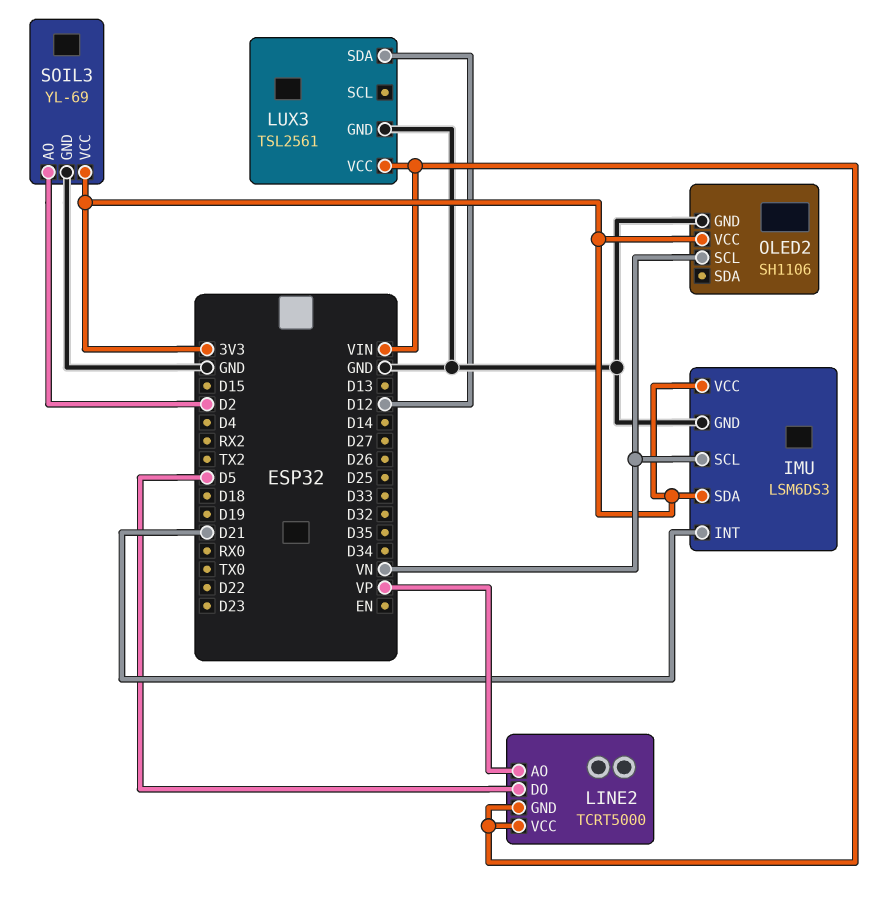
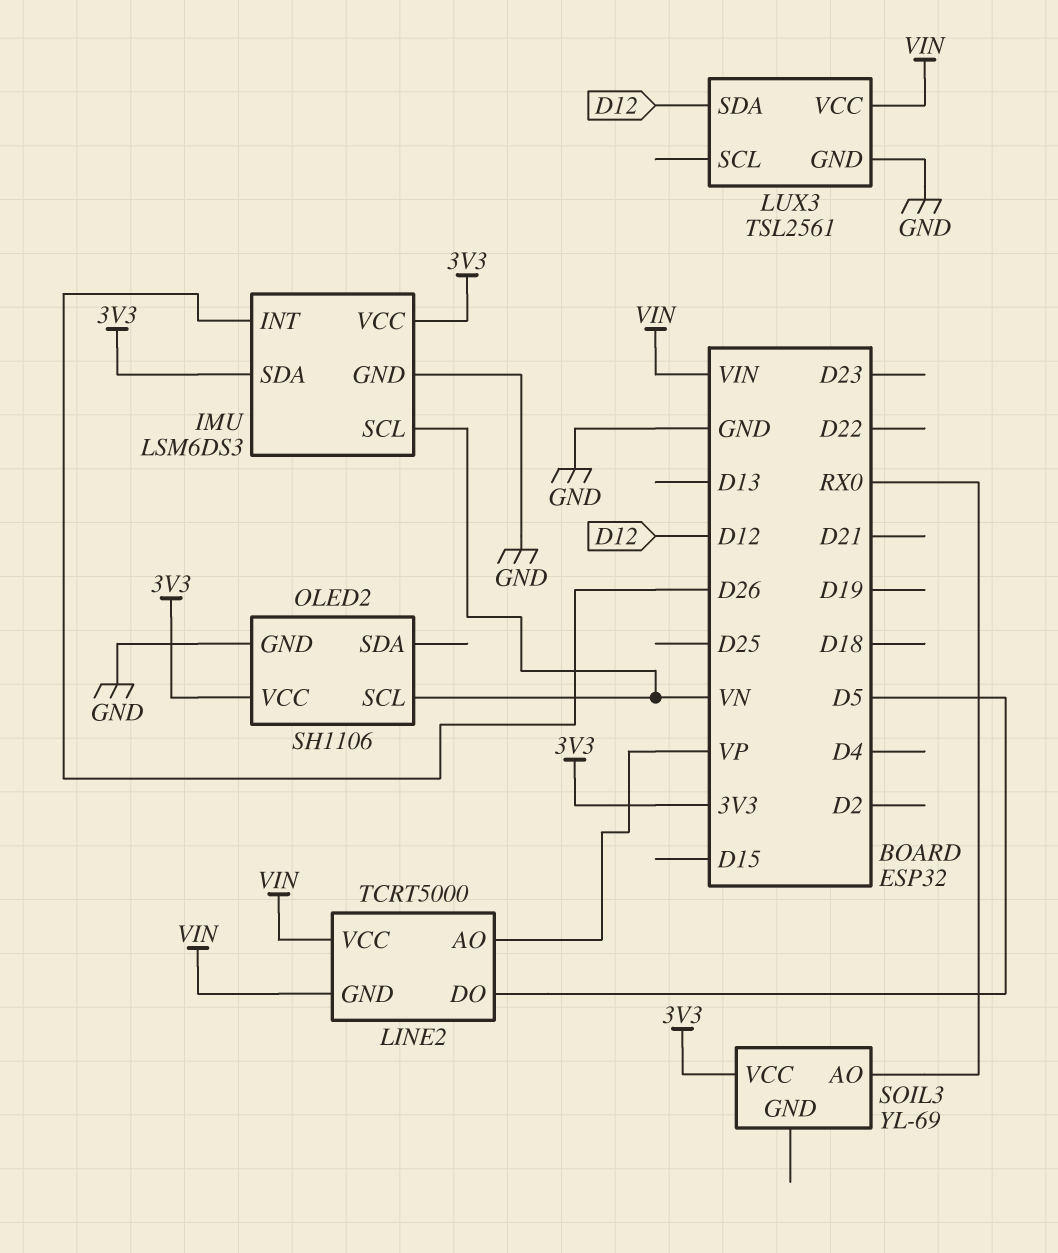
IMU pin INT: D21 -> D26
SOIL3 pin AO: D2 -> RX0
SOIL3 pin GND: GND -> none

